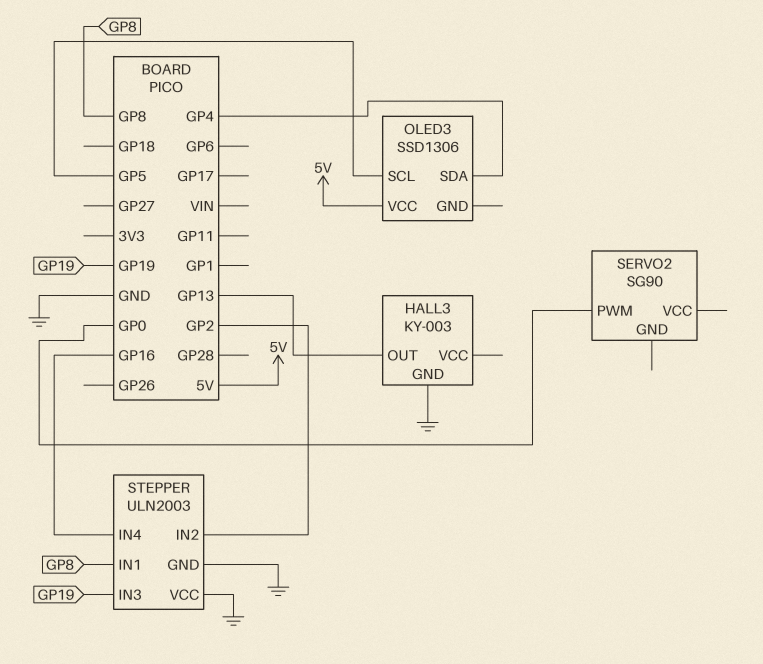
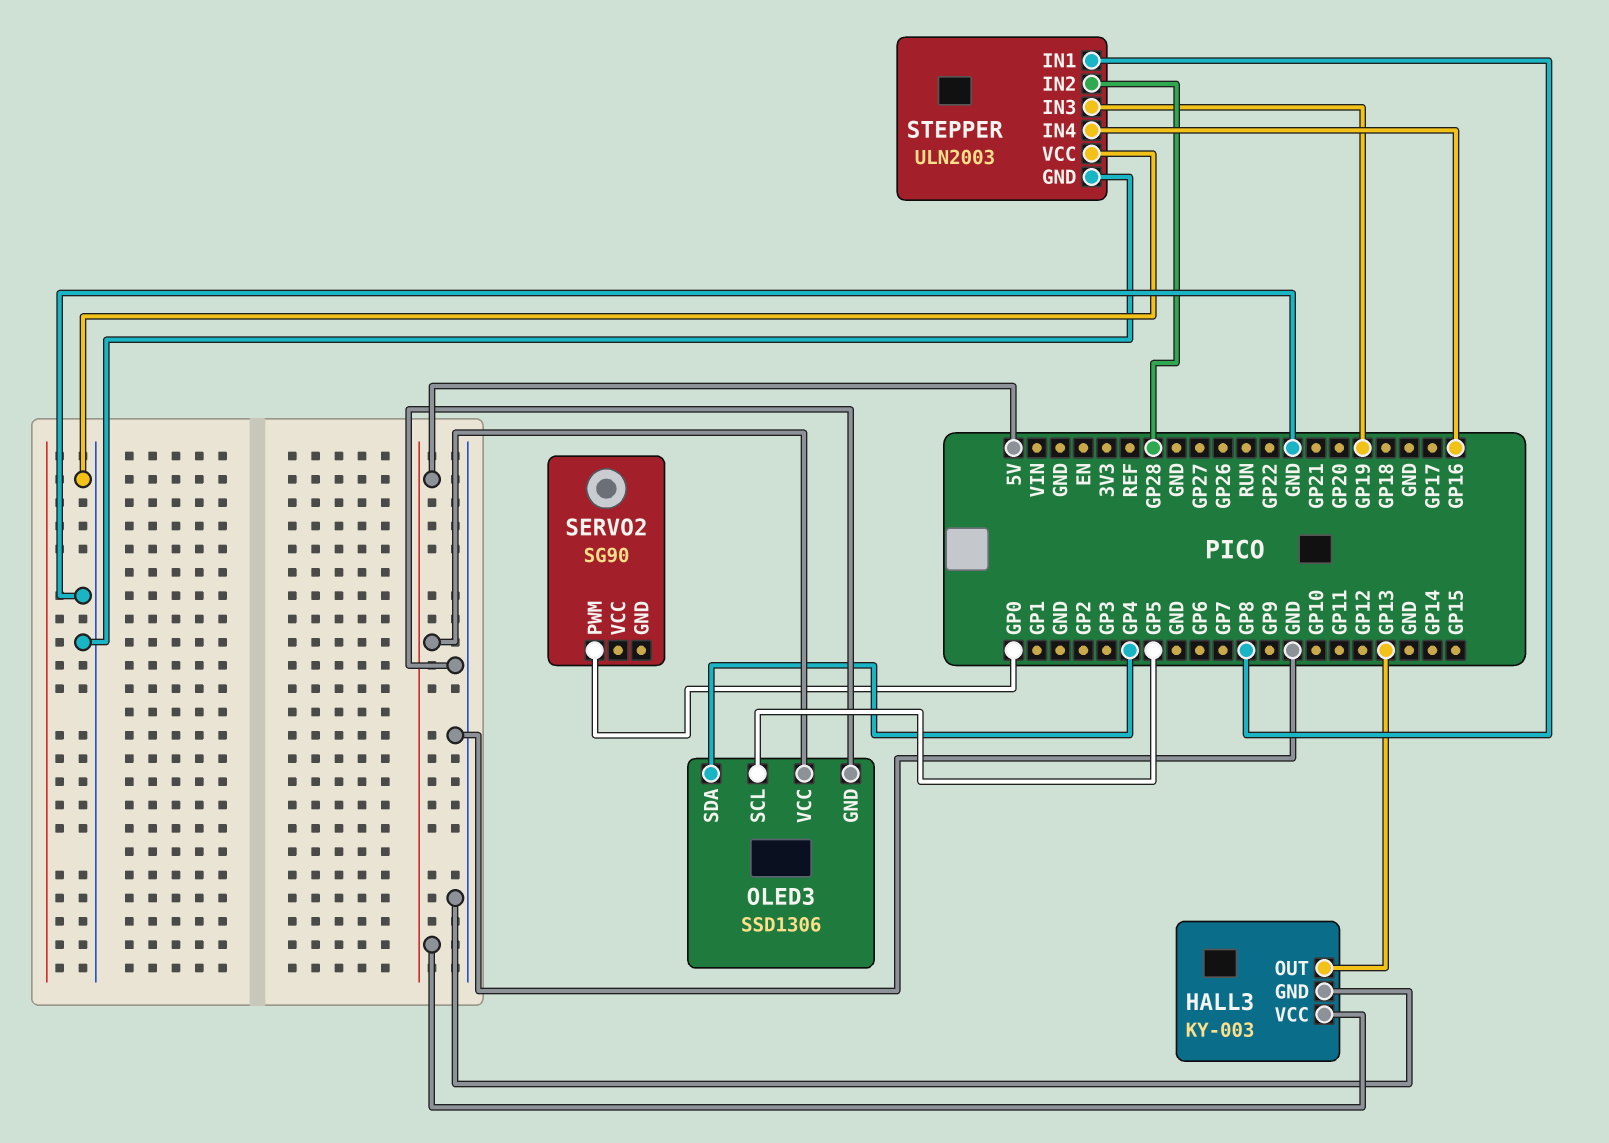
HALL3 pin VCC: none -> 5V
OLED3 pin GND: none -> GND
STEPPER pin IN2: GP2 -> GP28

